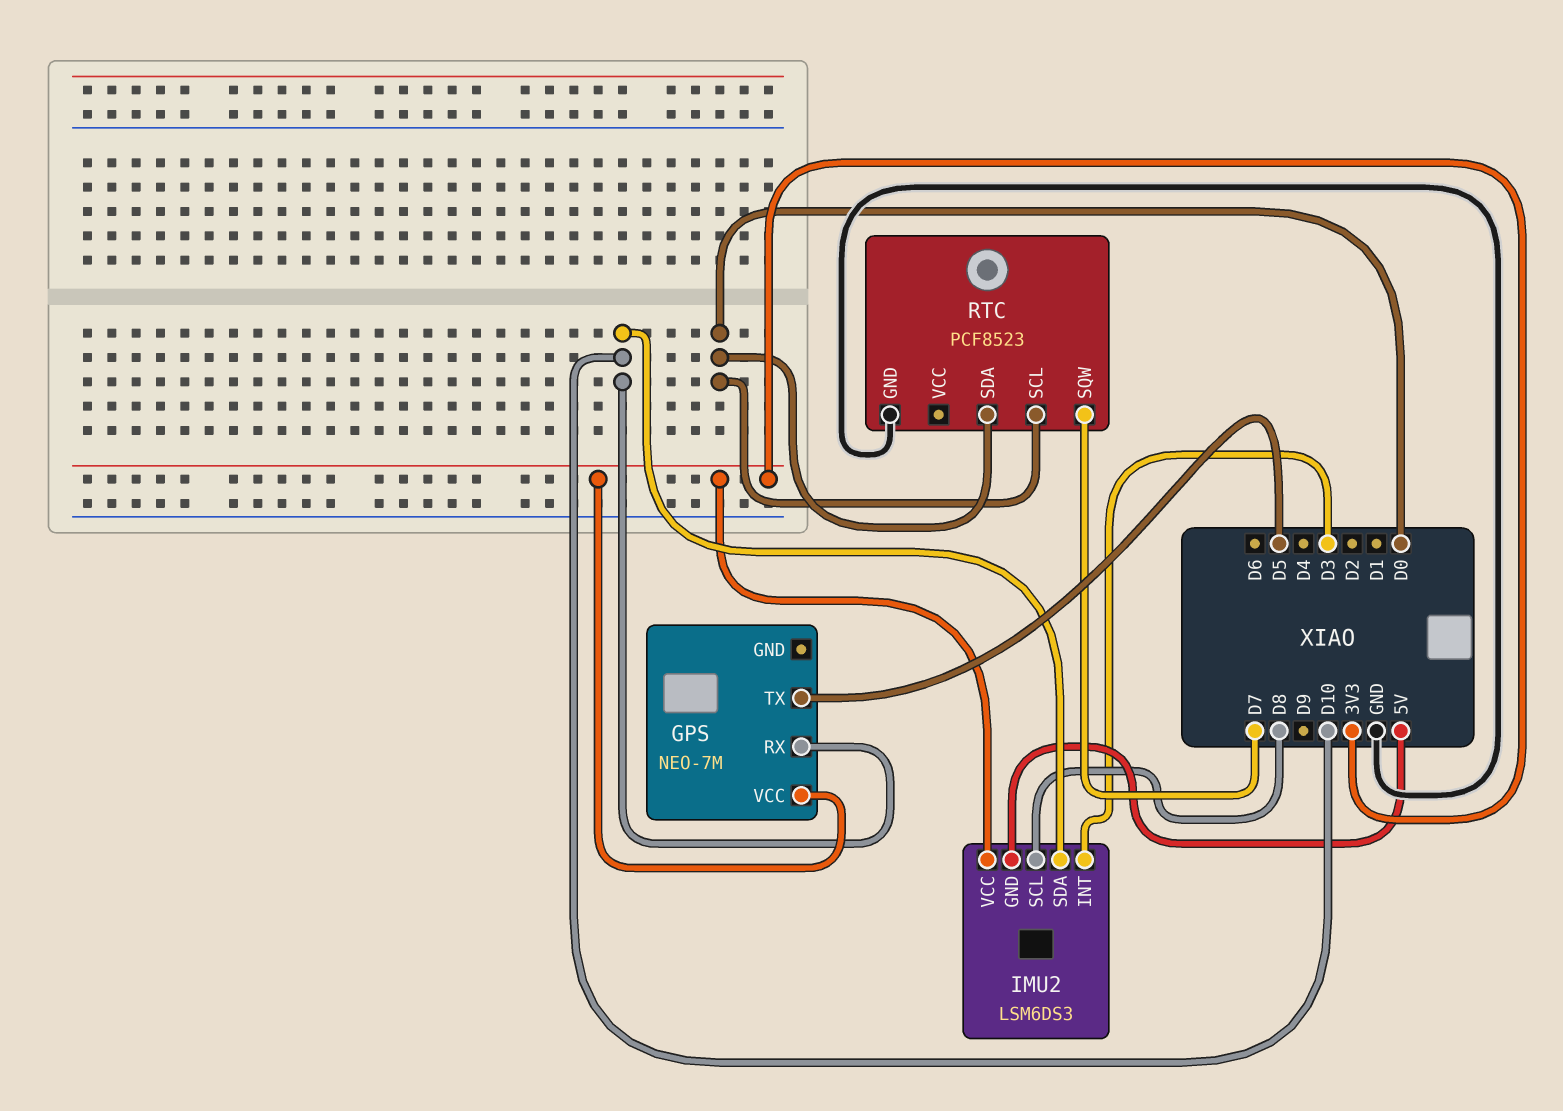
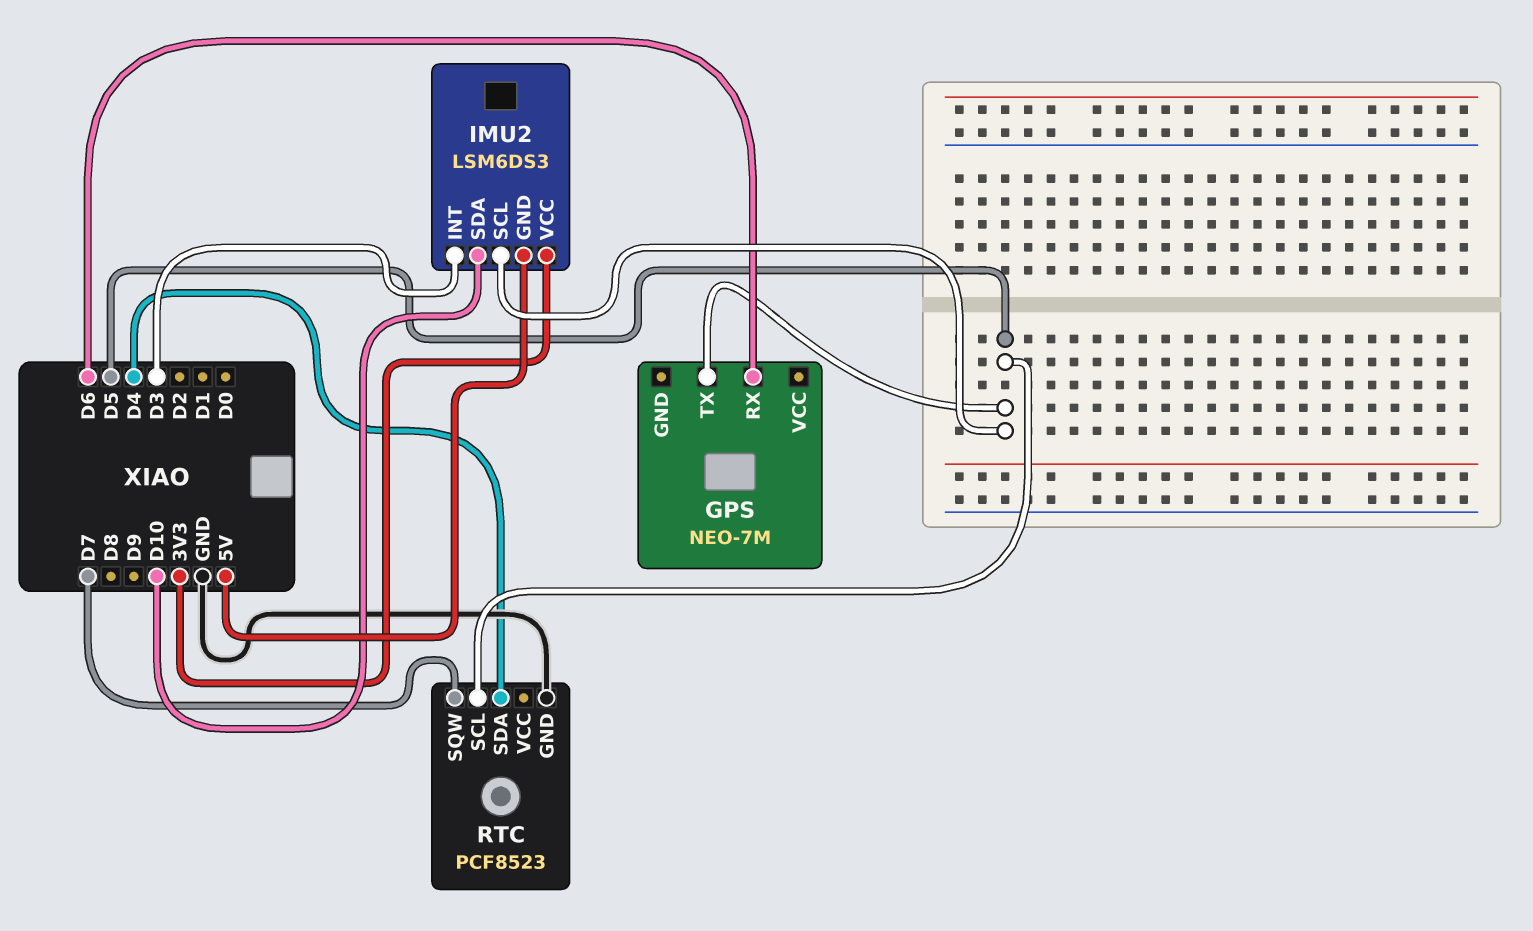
GPS pin RX: D10 -> D6
GPS pin VCC: 3V3 -> none
IMU2 pin SCL: D8 -> D5
RTC pin SCL: D0 -> D5
RTC pin SDA: D0 -> D4

